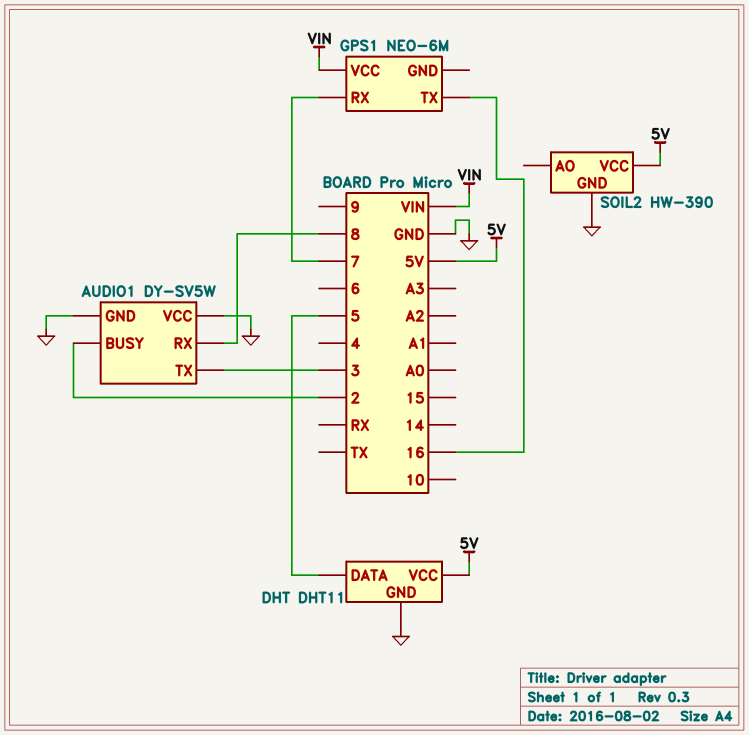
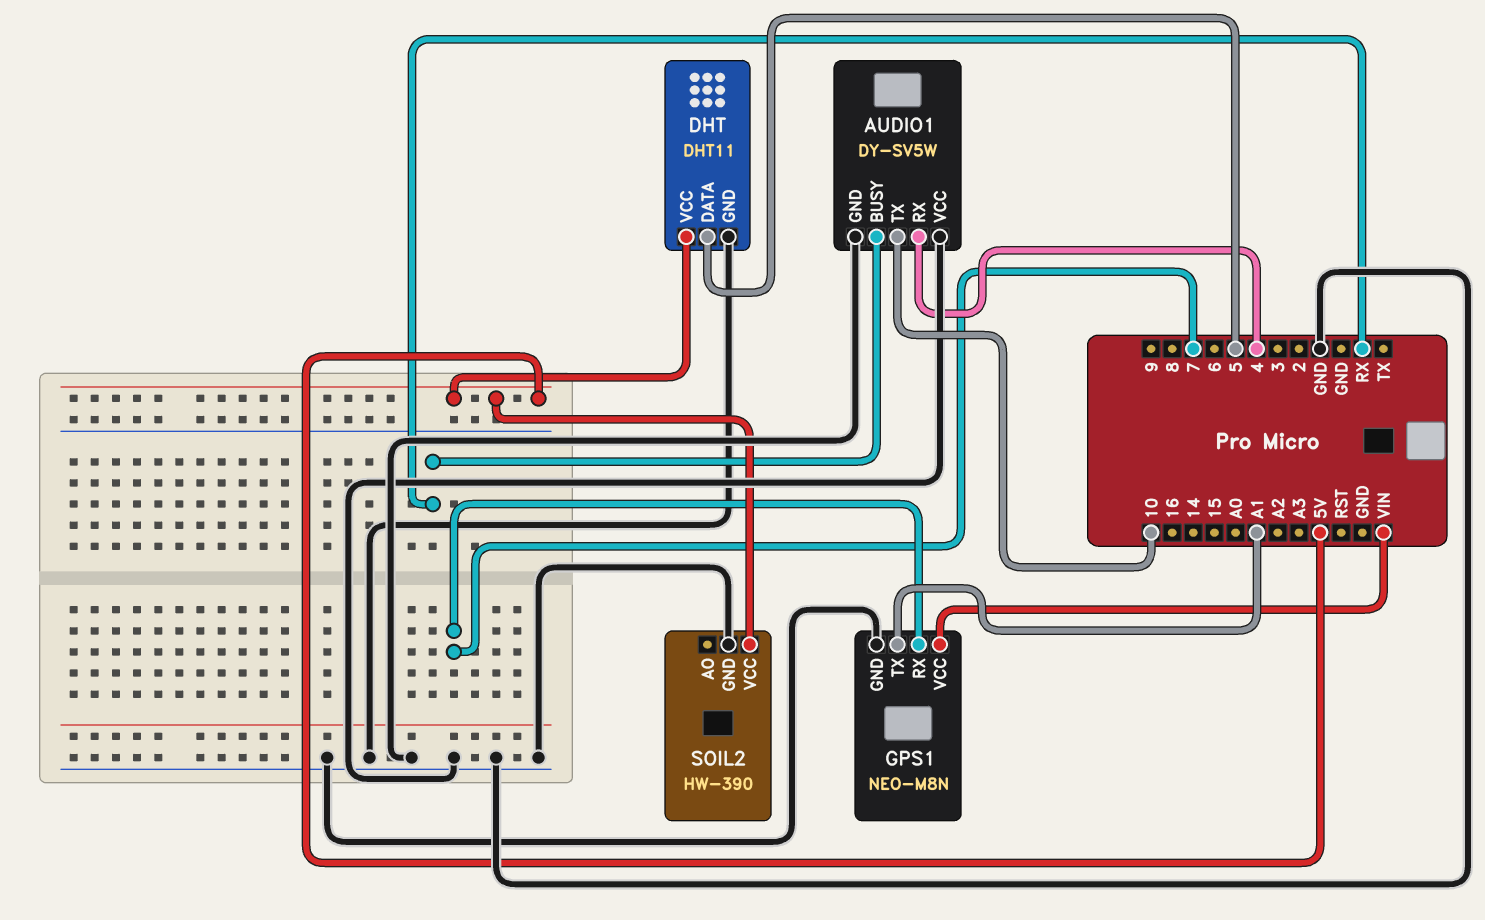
AUDIO1 pin BUSY: 2 -> RX
AUDIO1 pin RX: 8 -> 4
AUDIO1 pin TX: 3 -> 10
GPS1: NEO-6M -> NEO-M8N
GPS1 pin GND: none -> GND
GPS1 pin TX: 16 -> A1

